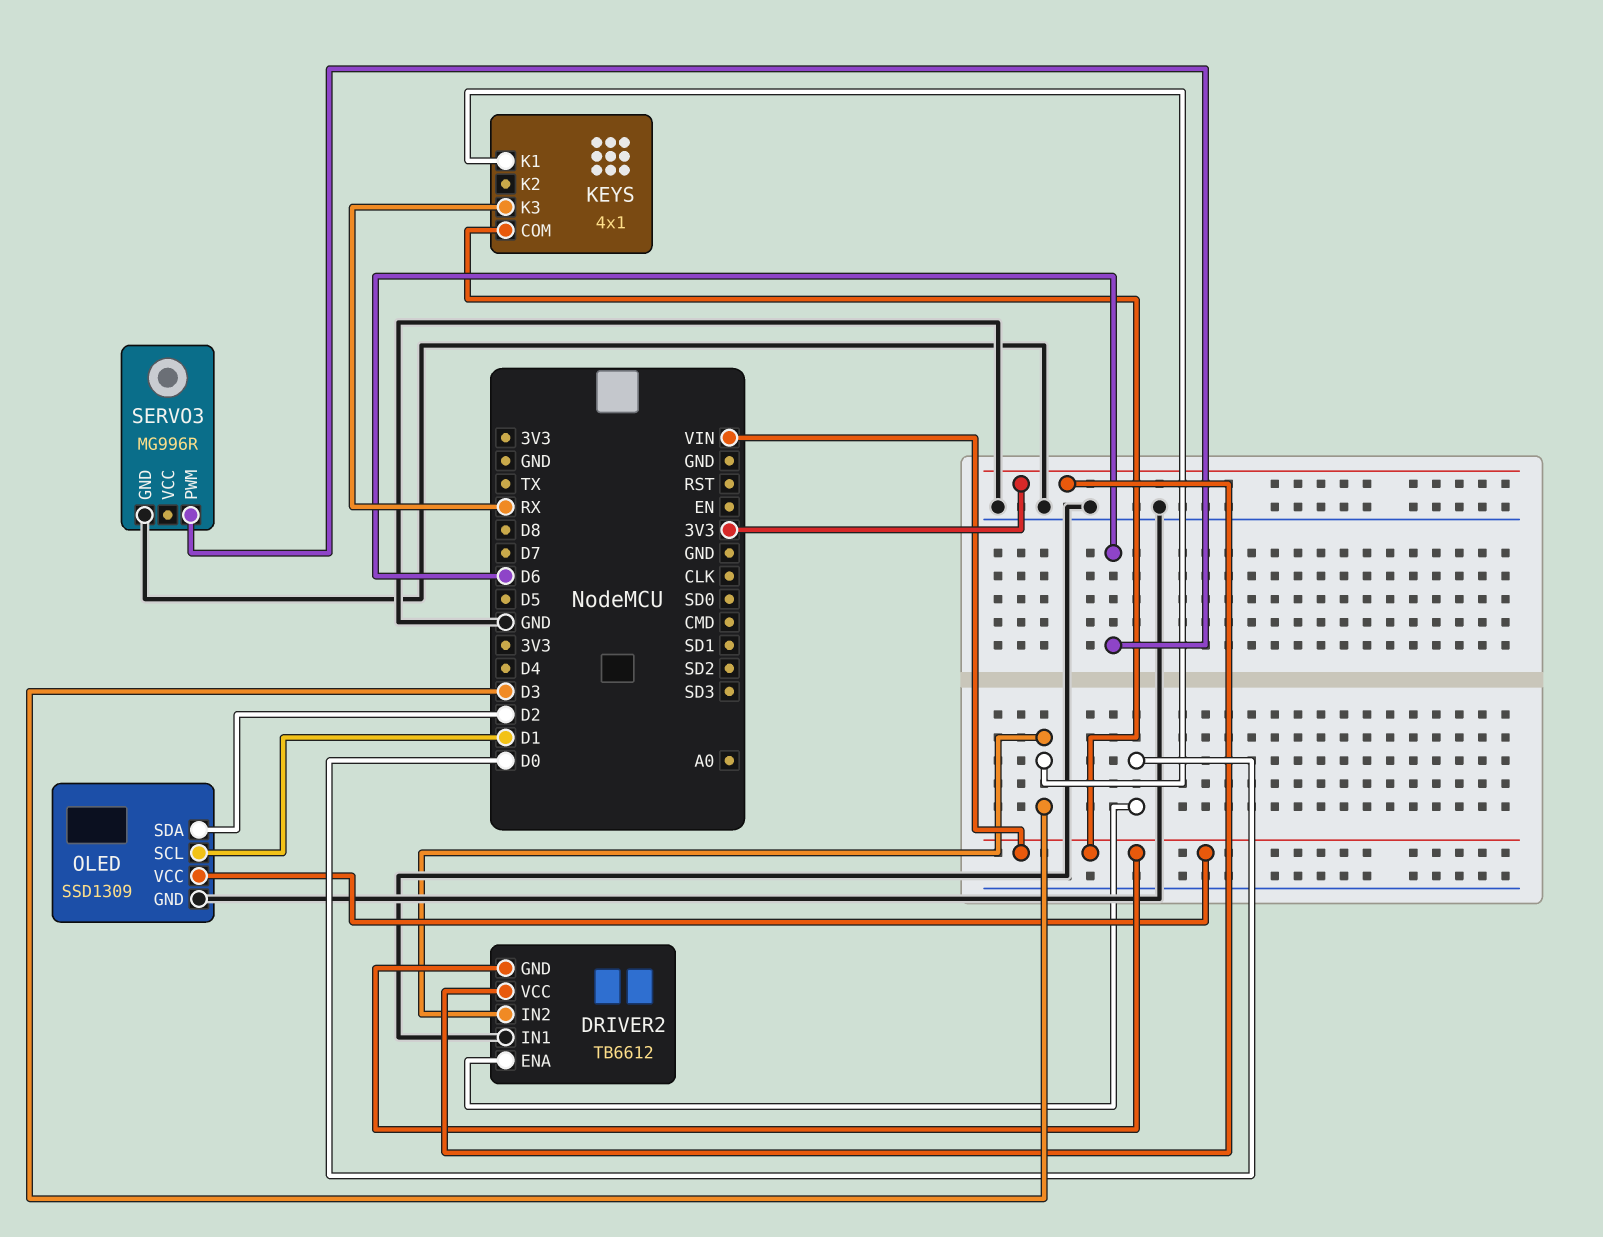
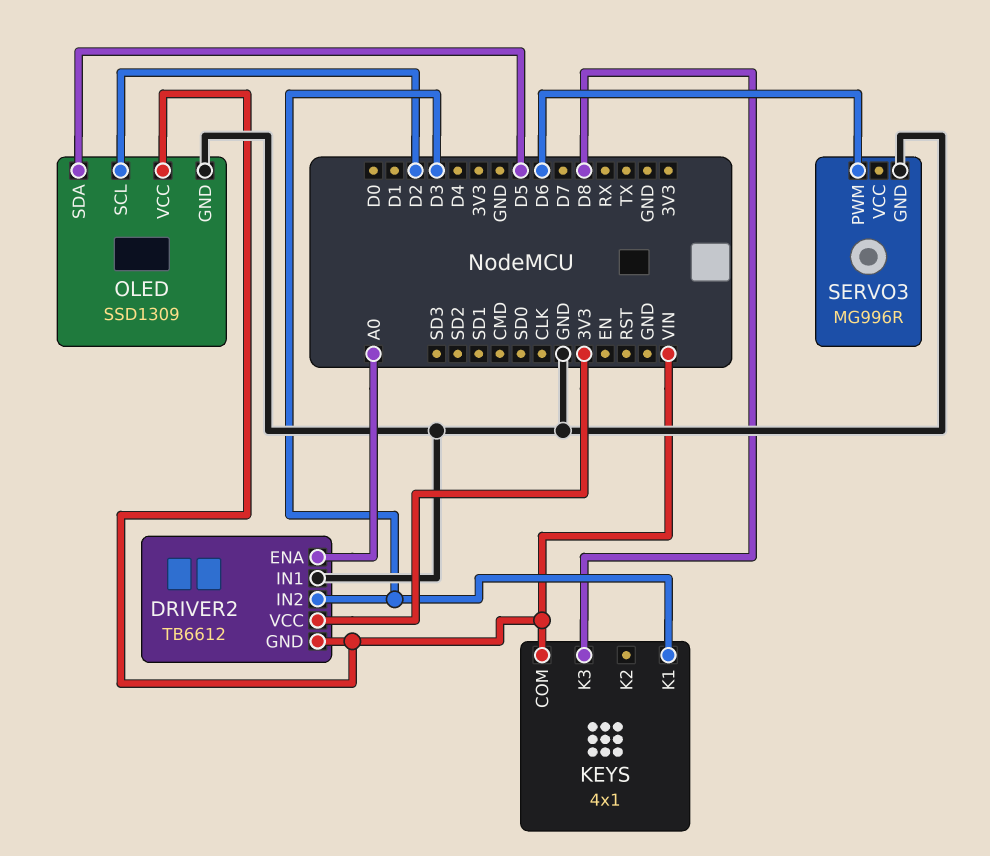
DRIVER2 pin ENA: D0 -> A0
KEYS pin K3: RX -> D8
OLED pin SCL: D1 -> D2
OLED pin SDA: D2 -> D5

